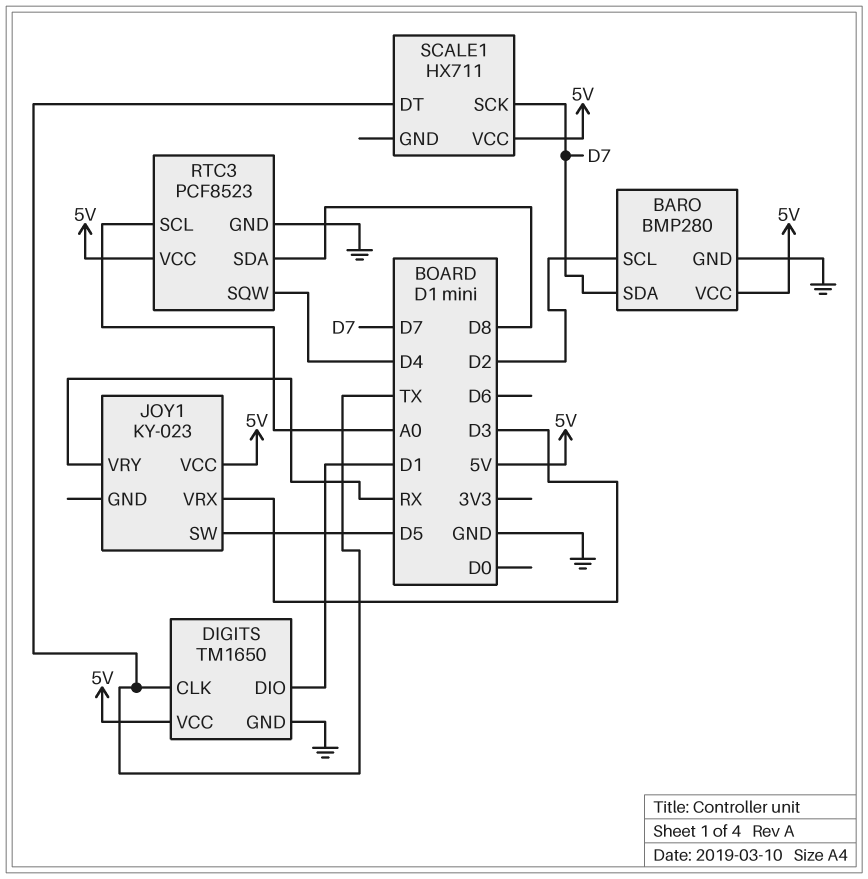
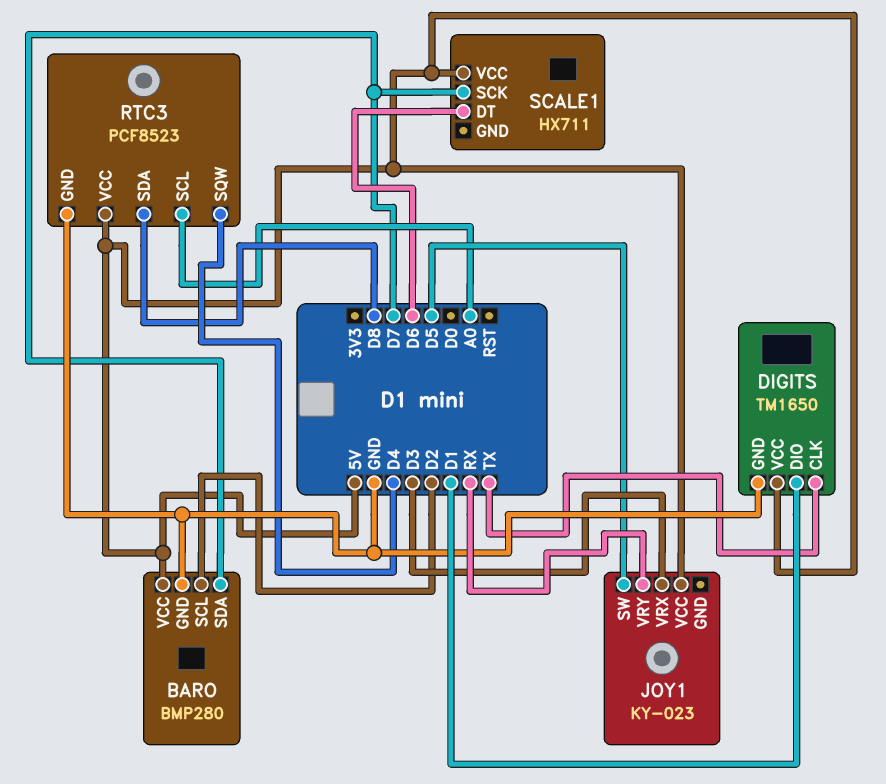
SCALE1 pin DT: TX -> D6

